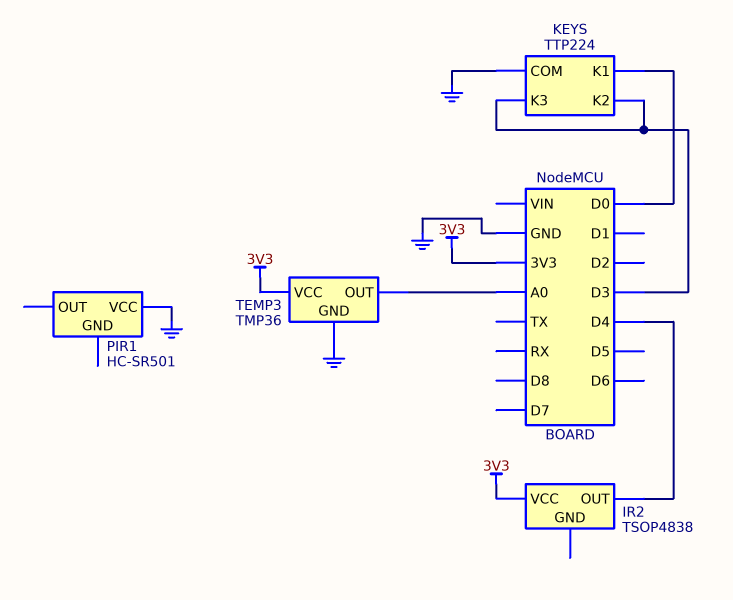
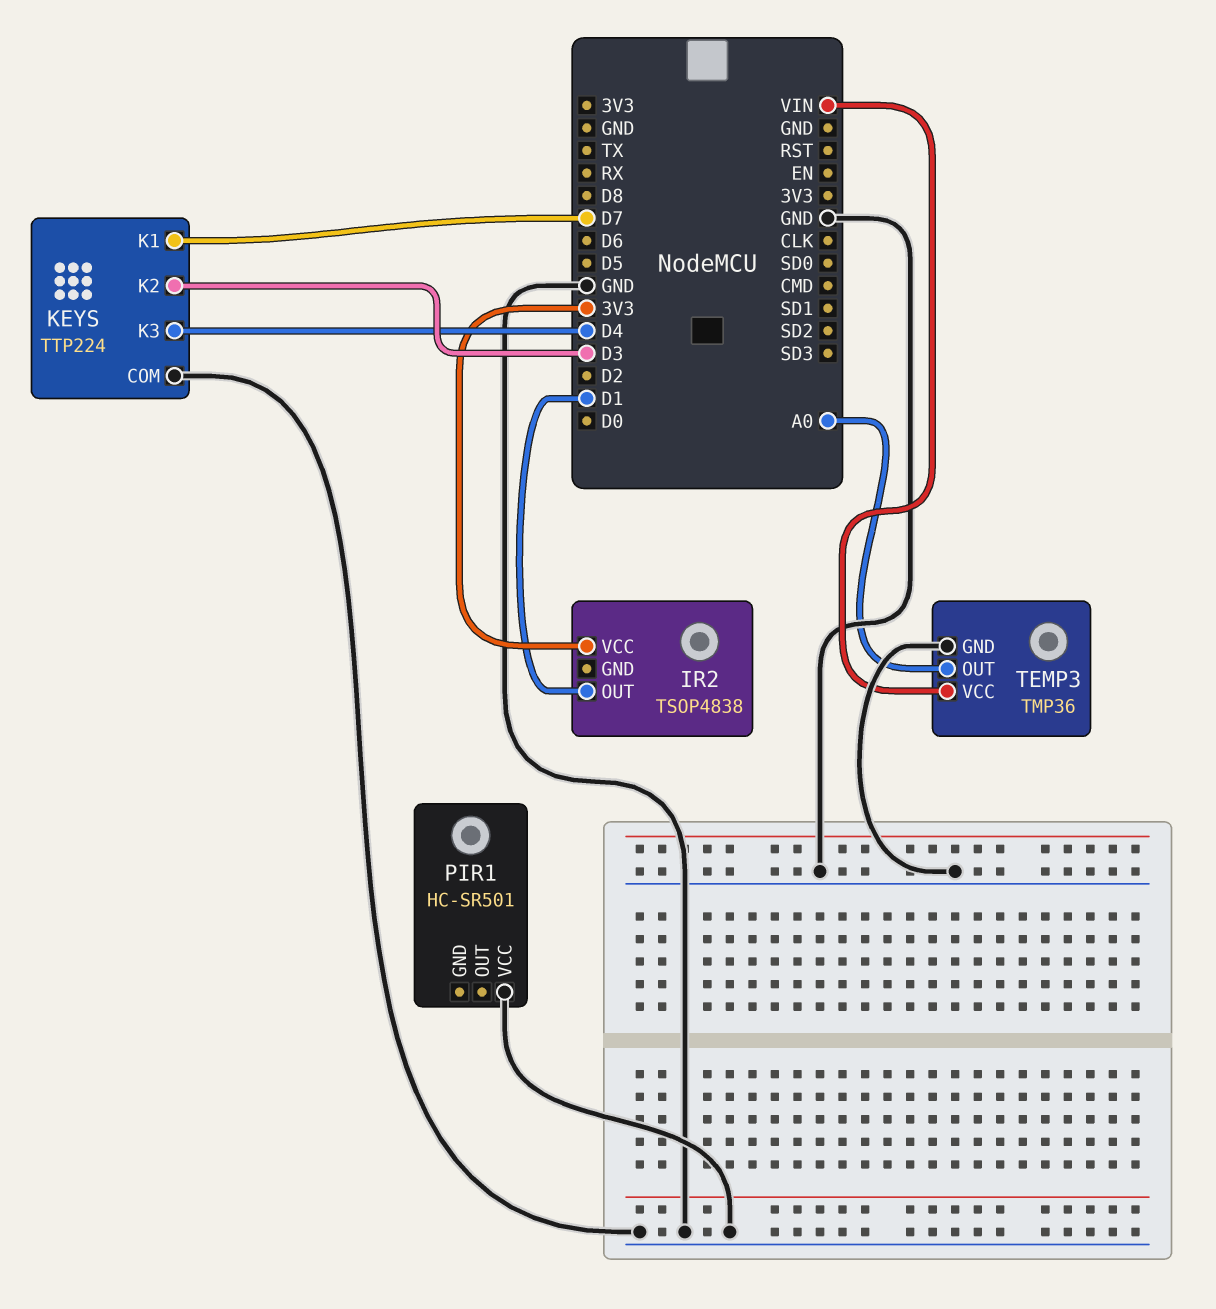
IR2 pin OUT: D4 -> D1
KEYS pin K1: D0 -> D7
KEYS pin K3: D3 -> D4
TEMP3 pin VCC: 3V3 -> VIN

